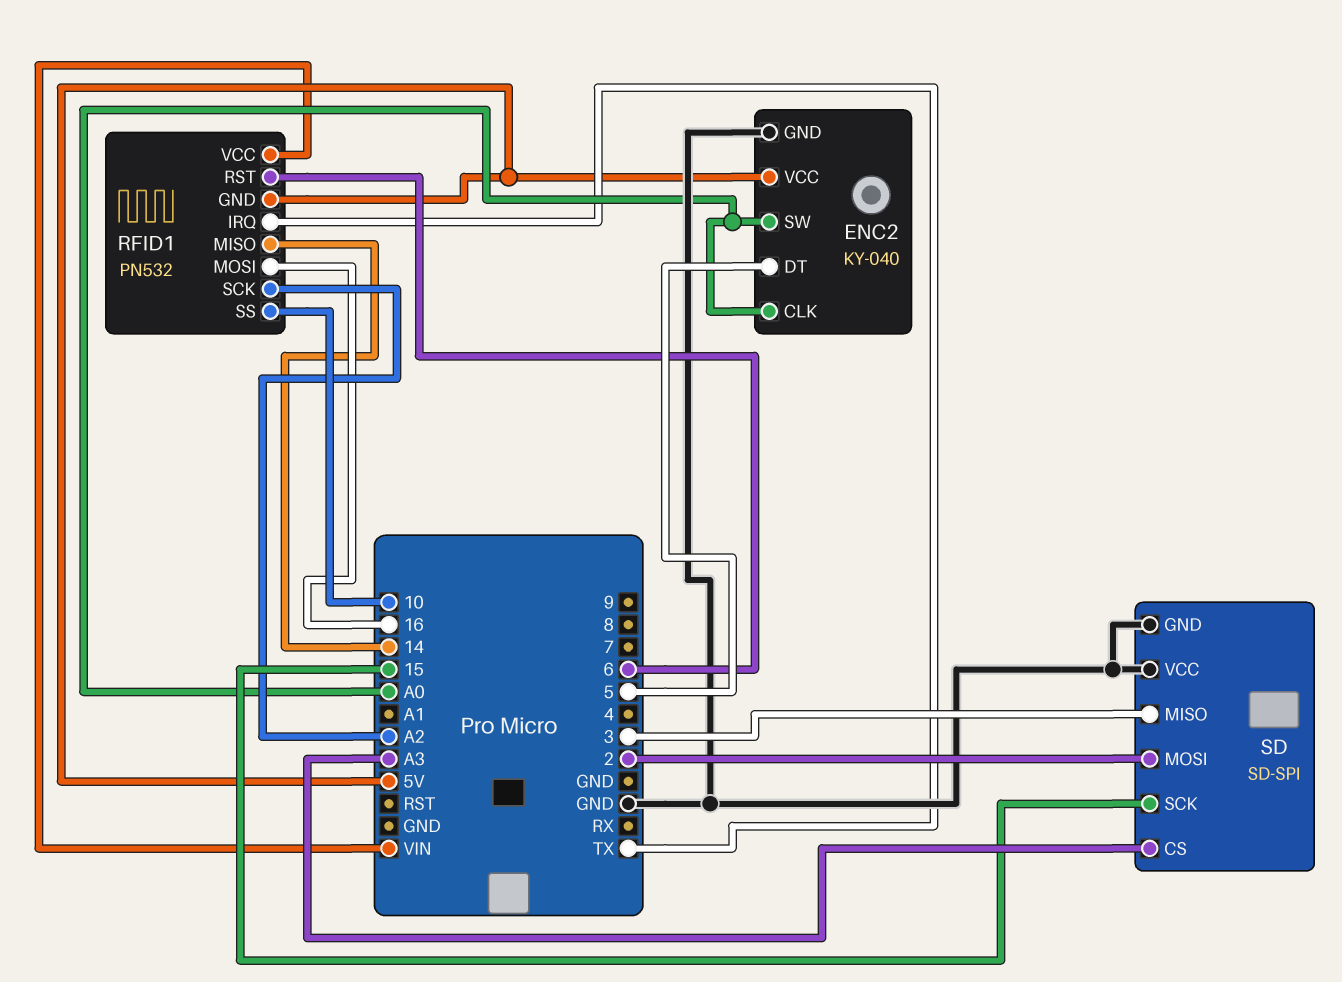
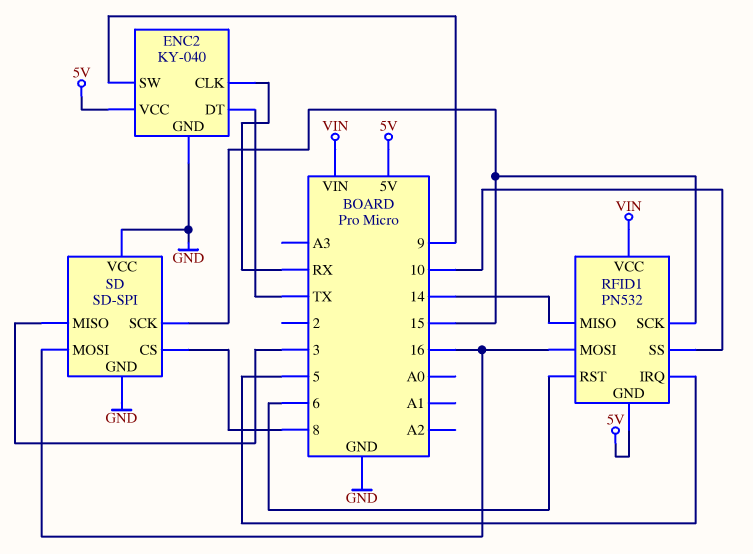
ENC2 pin CLK: A0 -> RX
ENC2 pin DT: 5 -> TX
ENC2 pin SW: A0 -> 9
RFID1 pin IRQ: TX -> 5
RFID1 pin SCK: A2 -> 15
SD pin CS: A3 -> 8
SD pin MOSI: 2 -> 16

